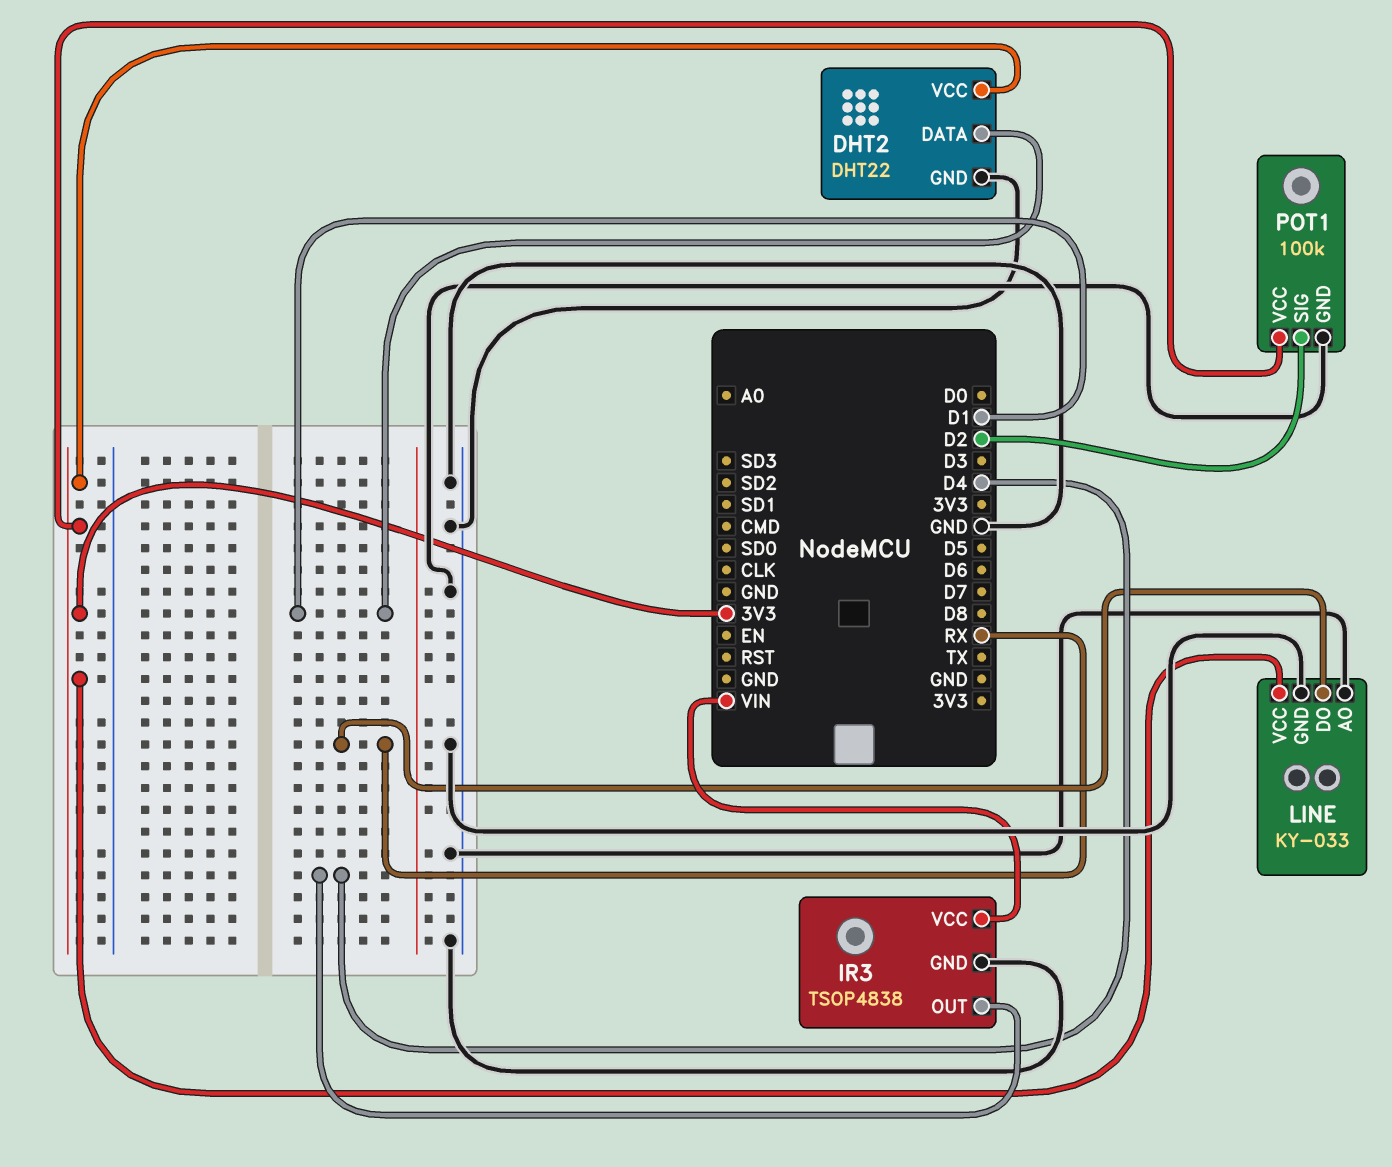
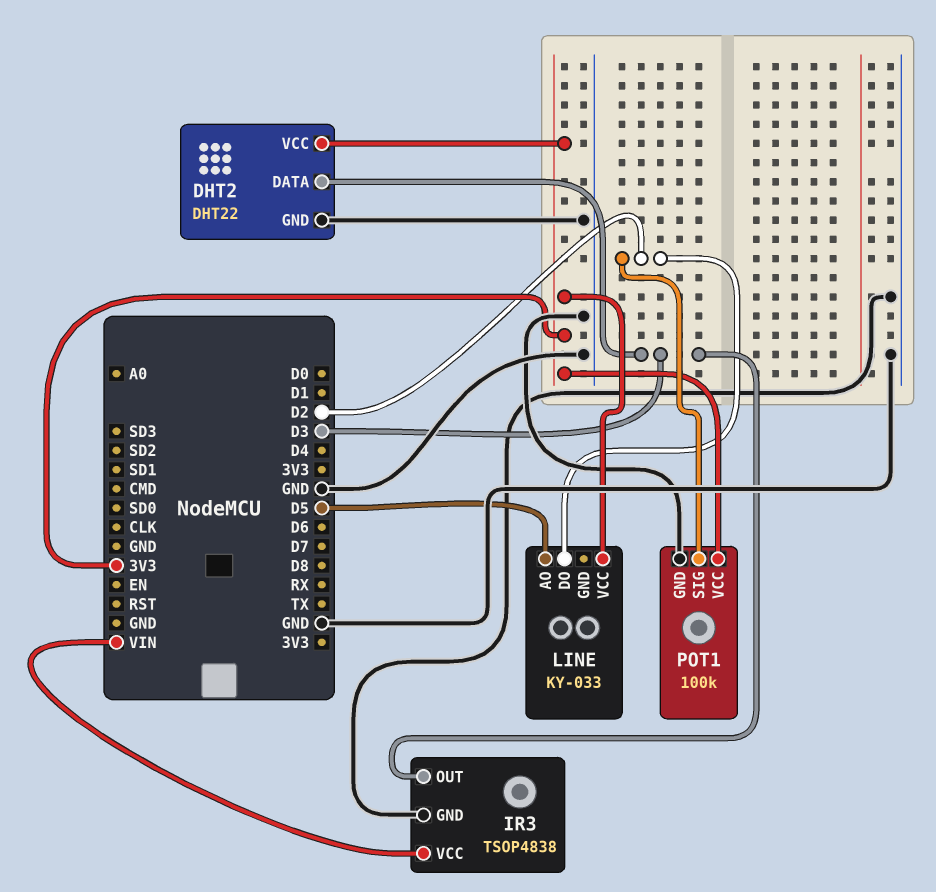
DHT2 pin DATA: D1 -> D3
IR3 pin OUT: D4 -> D3
LINE pin AO: GND -> D5
LINE pin DO: RX -> D2
LINE pin GND: GND -> none

